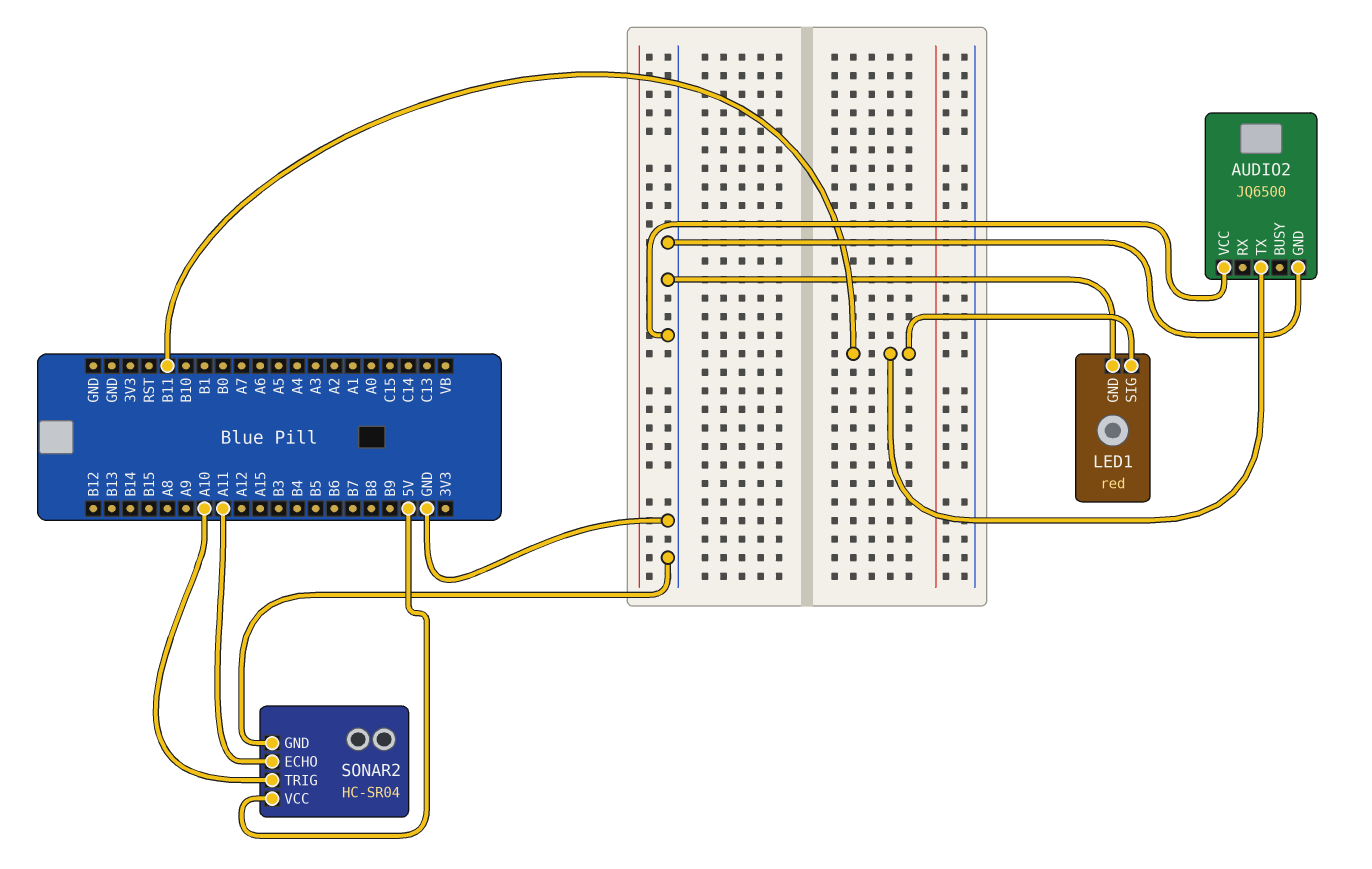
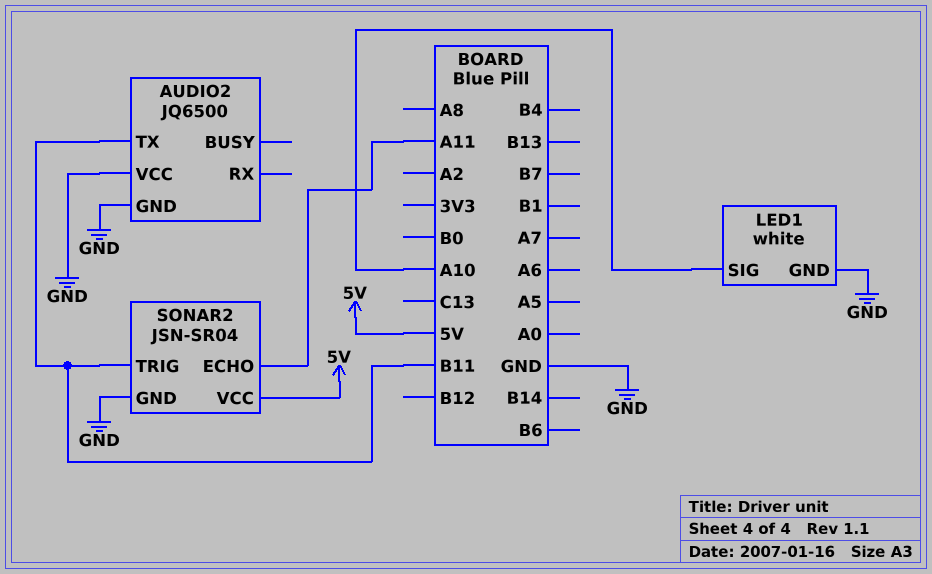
LED1: red -> white
LED1 pin SIG: B11 -> A10
SONAR2: HC-SR04 -> JSN-SR04
SONAR2 pin TRIG: A10 -> B11

